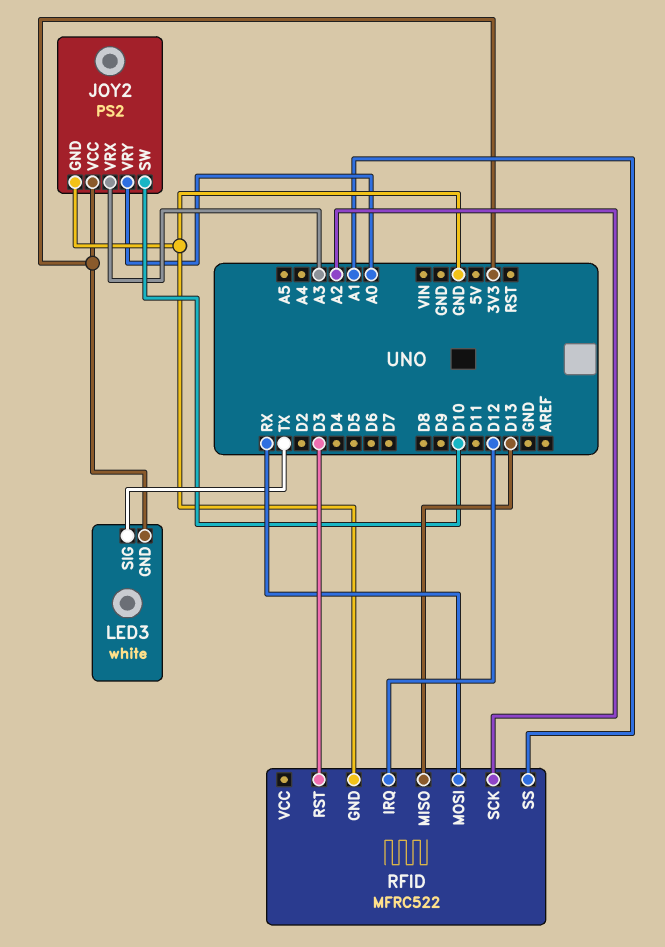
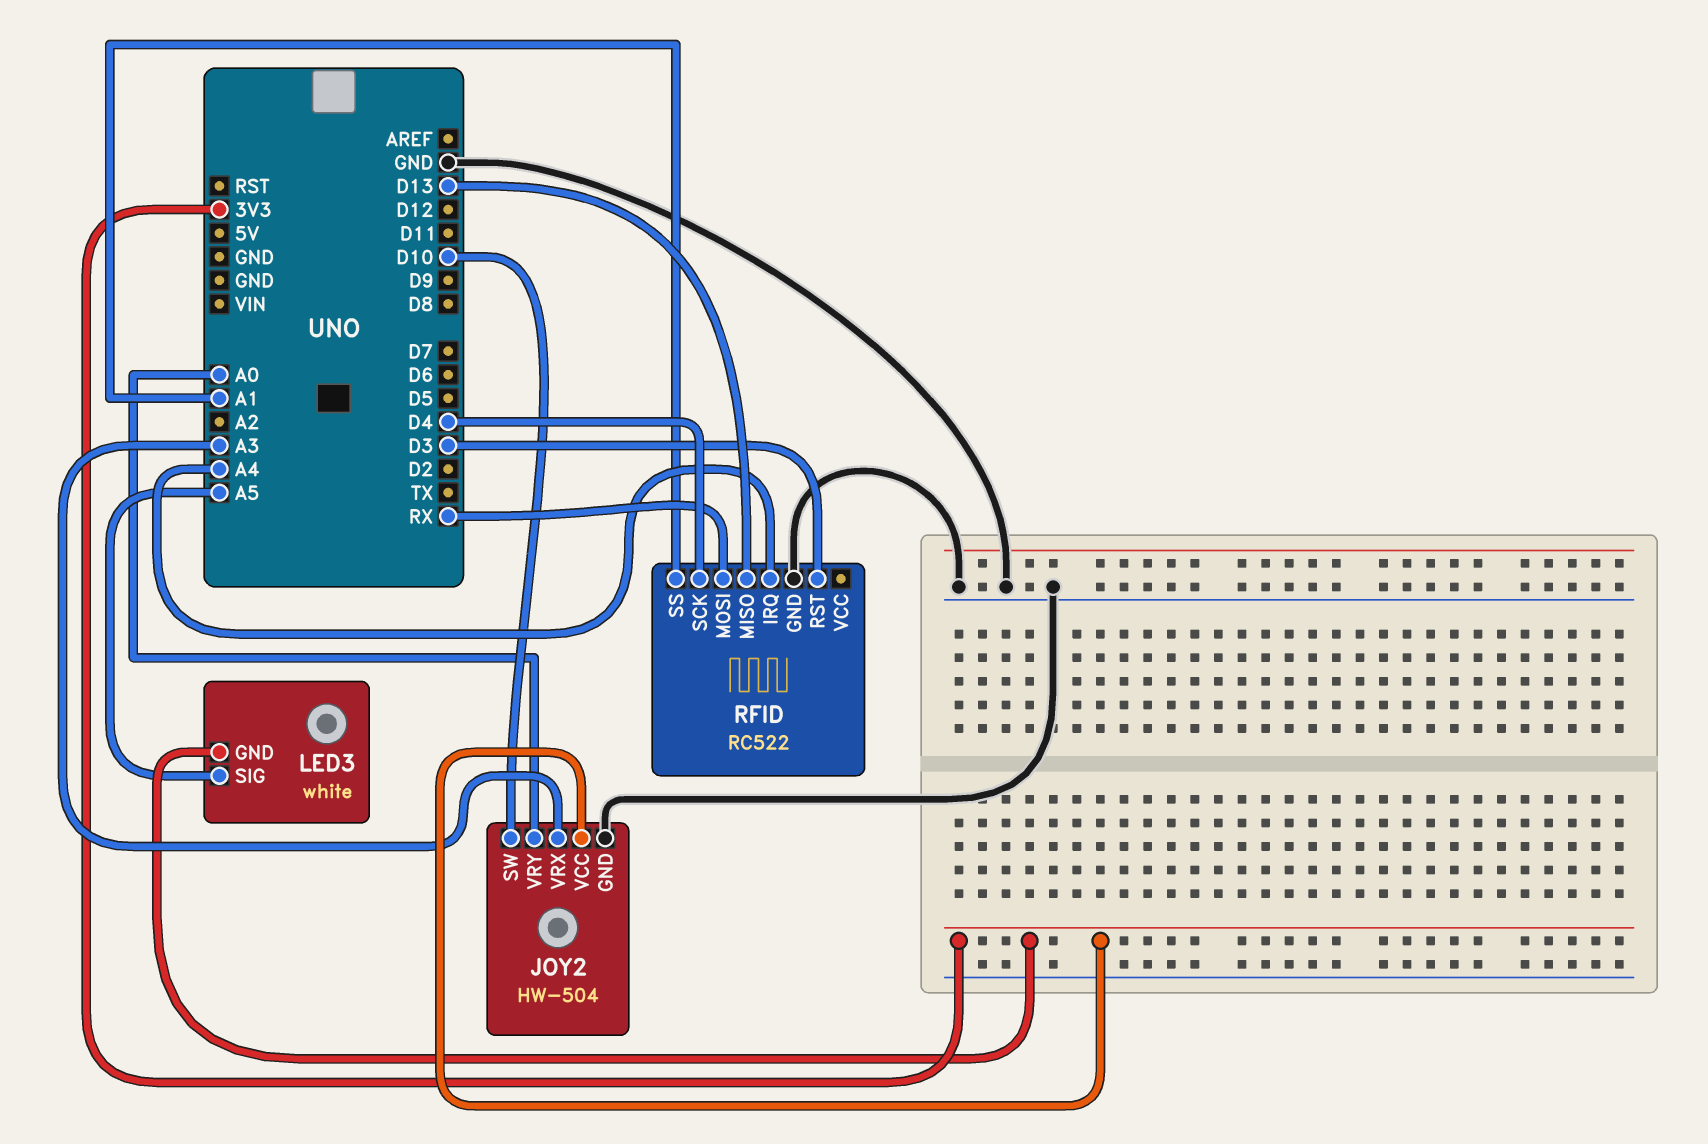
JOY2: PS2 -> HW-504
LED3 pin SIG: TX -> A5
RFID: MFRC522 -> RC522
RFID pin IRQ: D12 -> A4
RFID pin SCK: A2 -> D4

